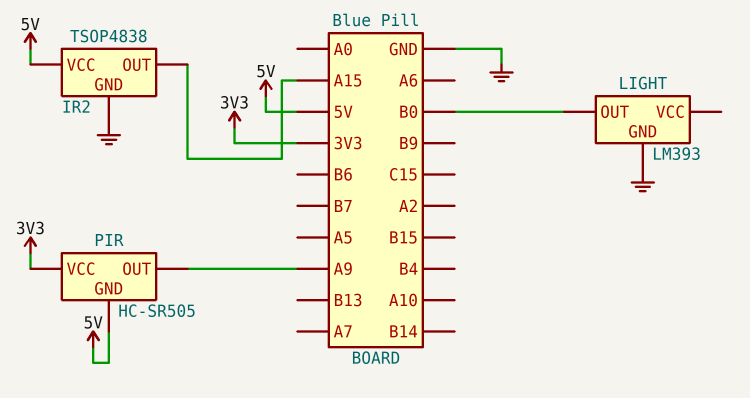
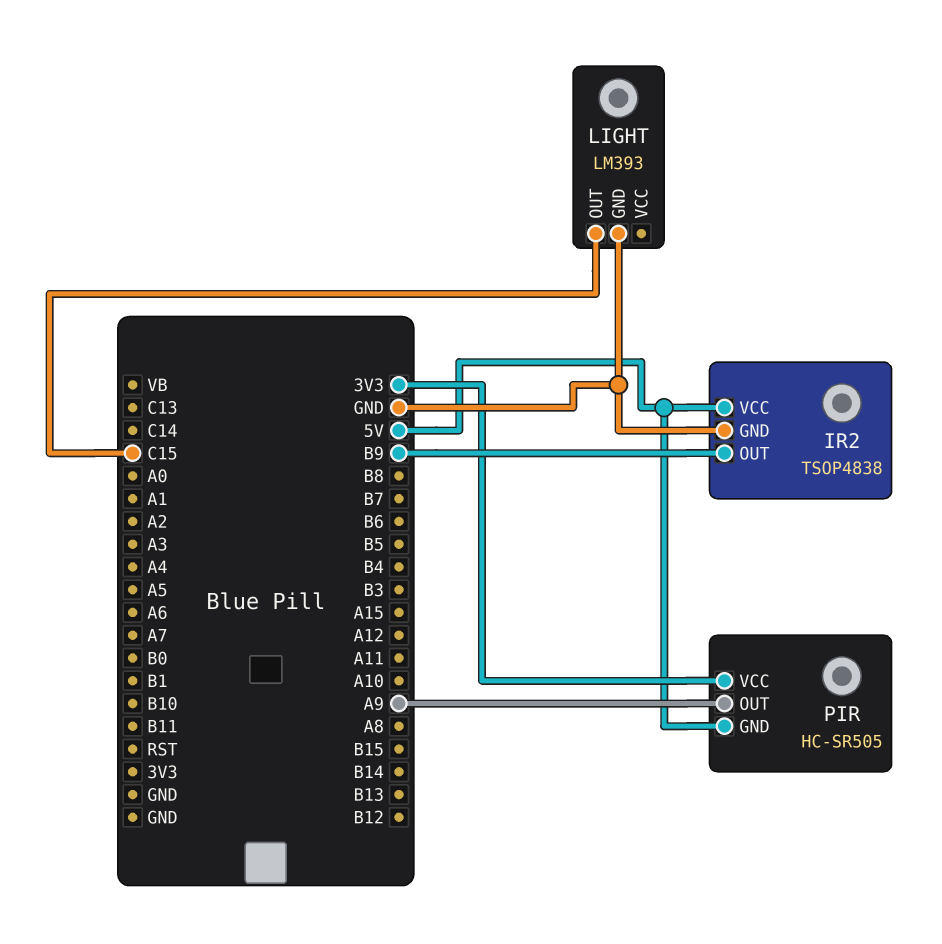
IR2 pin OUT: A15 -> B9
LIGHT pin OUT: B0 -> C15

